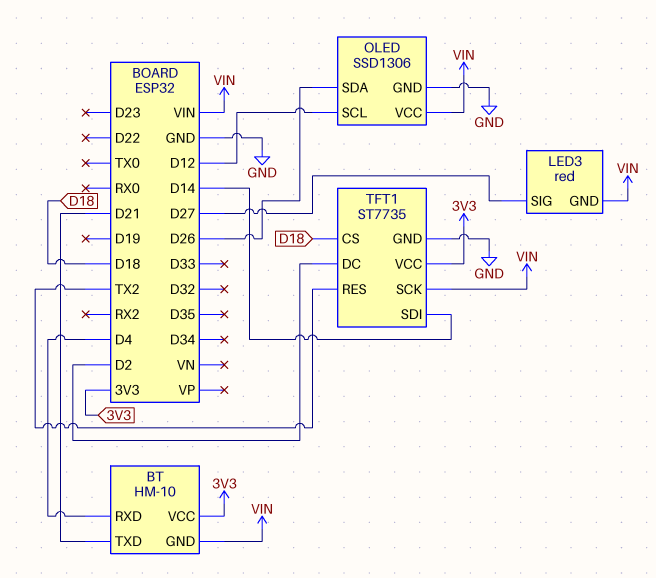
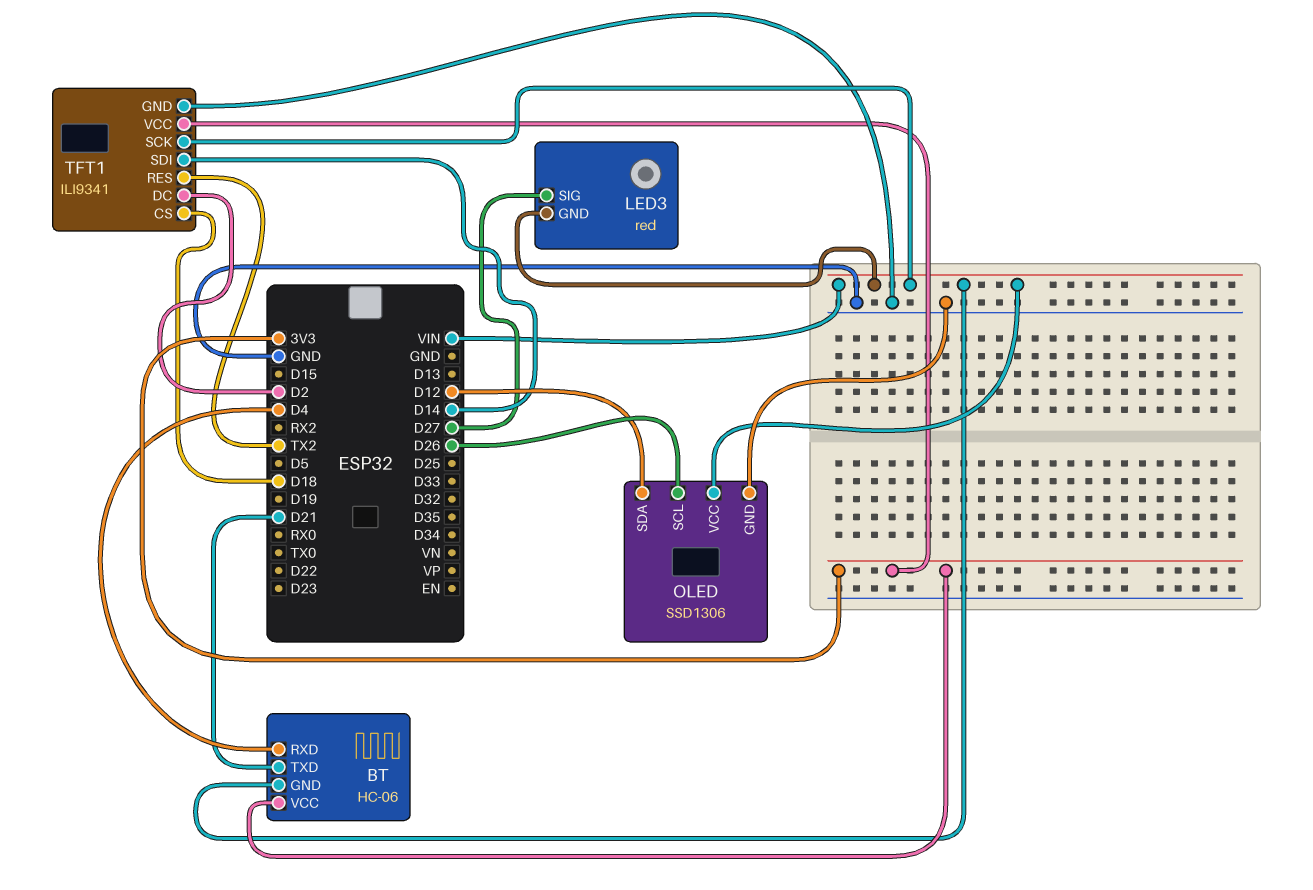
BT: HM-10 -> HC-06
OLED pin SCL: D12 -> D26
OLED pin SDA: D26 -> D12
TFT1: ST7735 -> ILI9341

